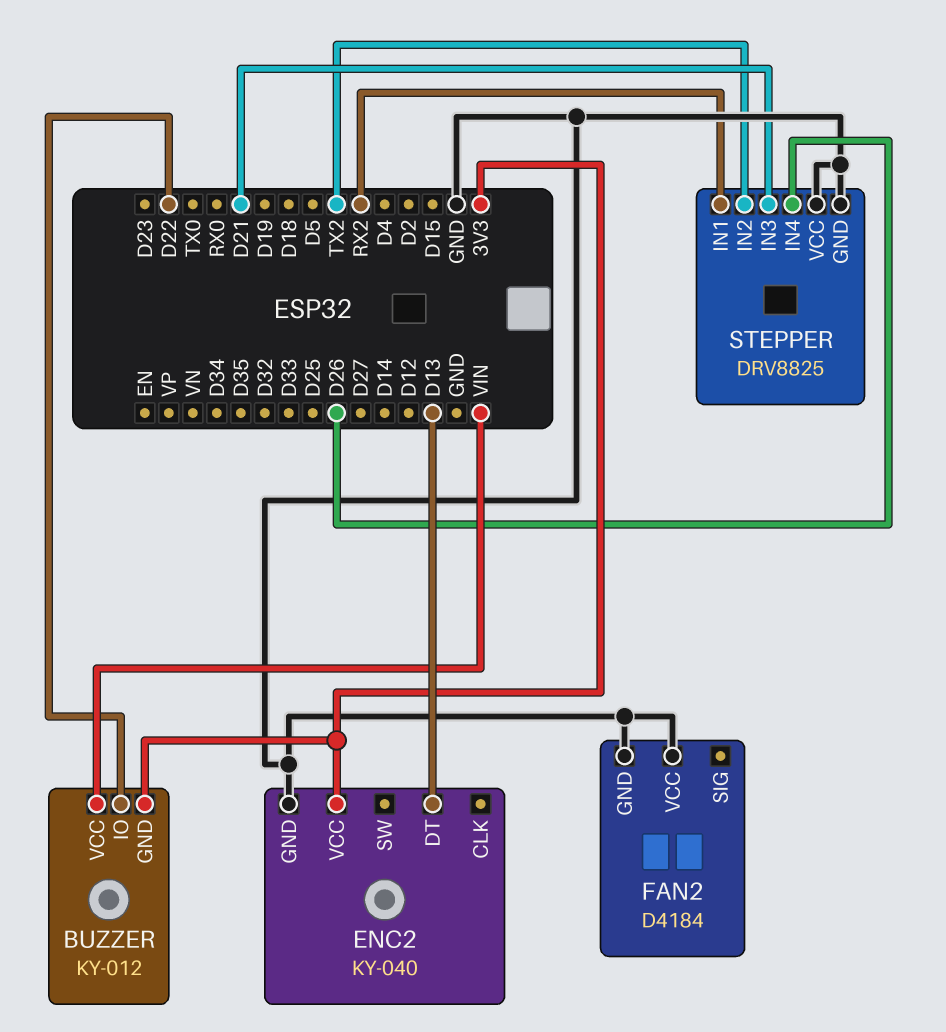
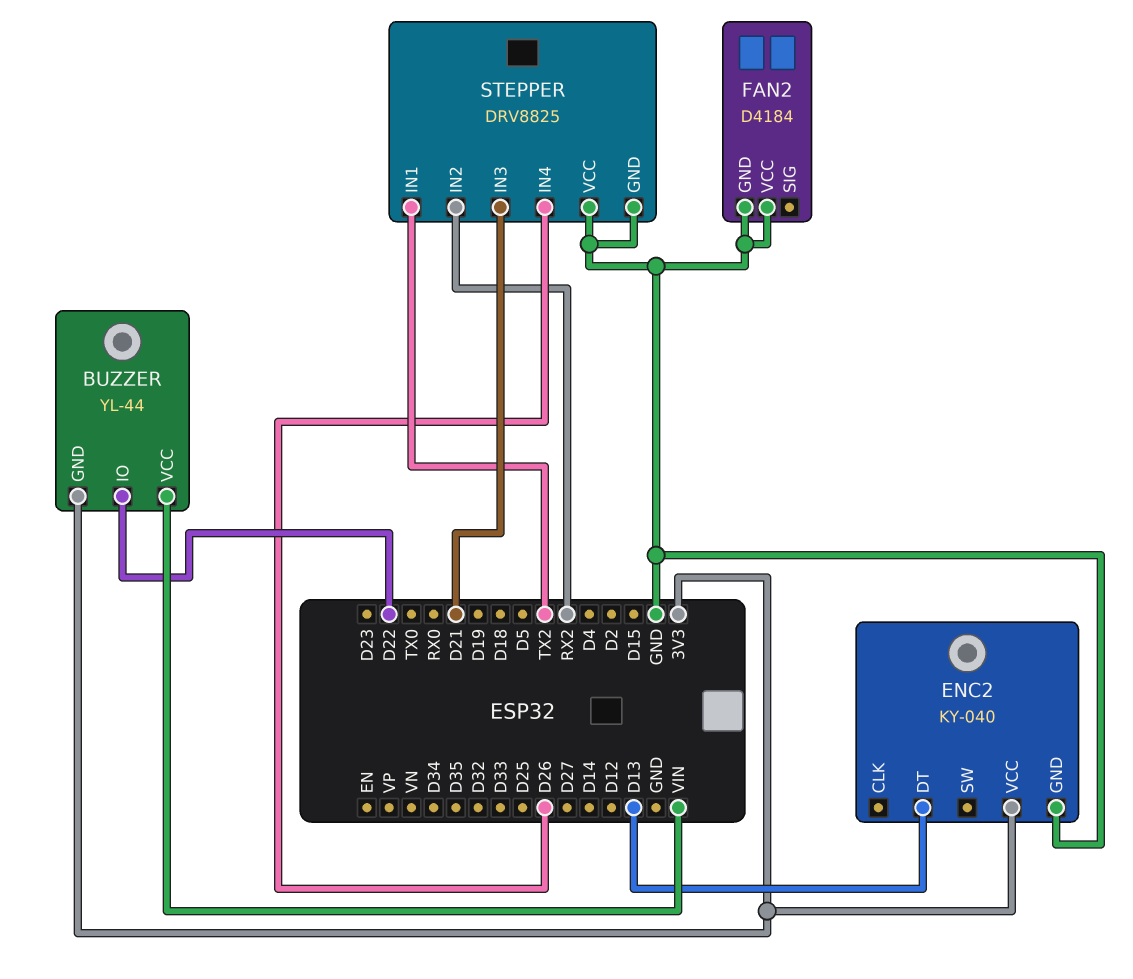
BUZZER: KY-012 -> YL-44
STEPPER pin IN1: RX2 -> TX2
STEPPER pin IN2: TX2 -> RX2

